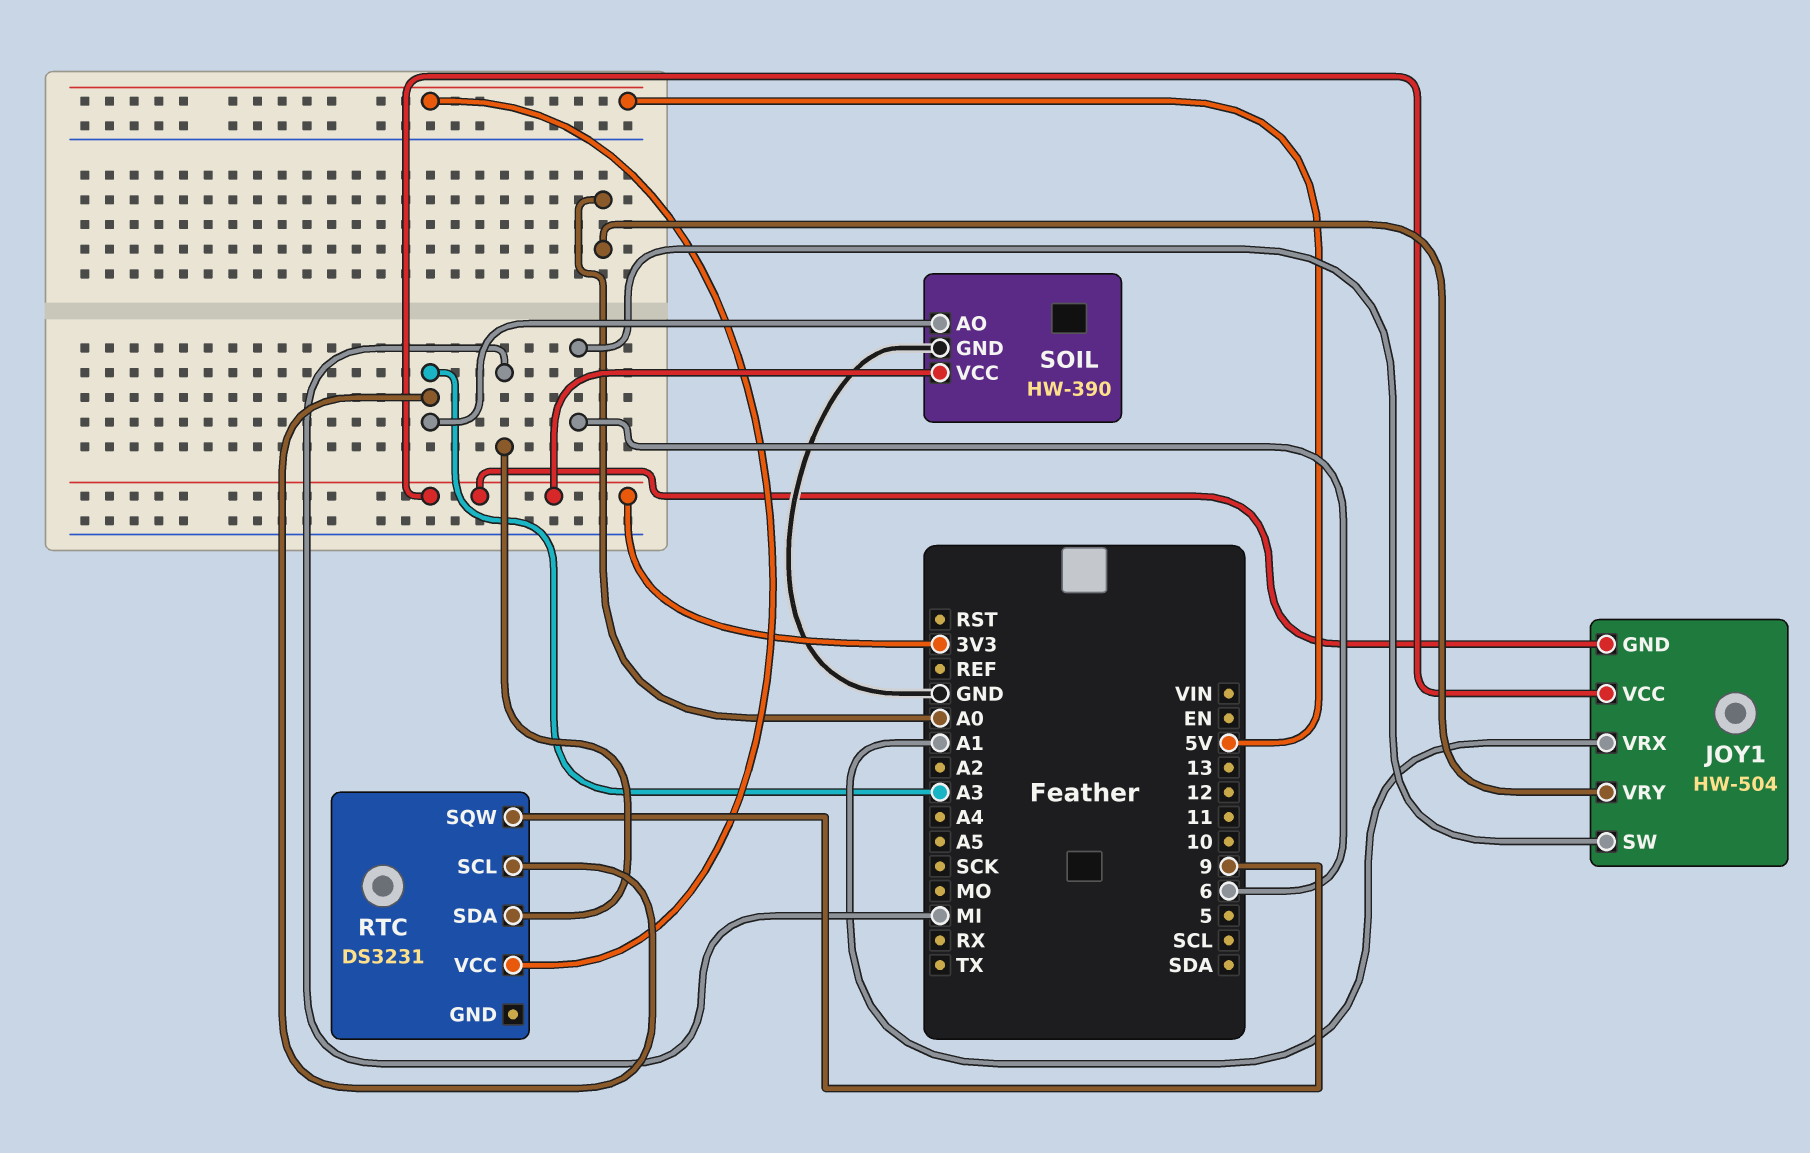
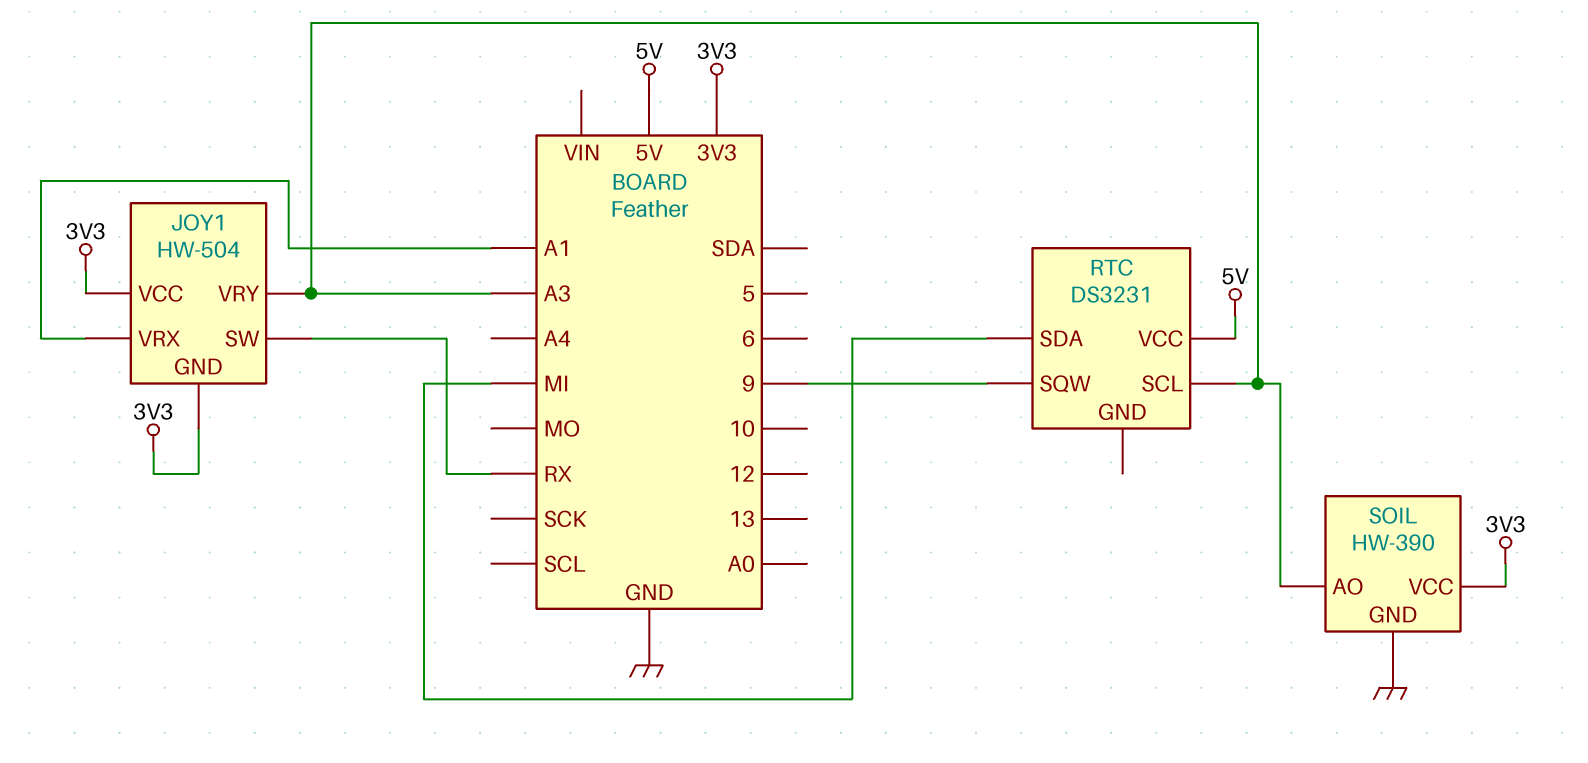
JOY1 pin SW: 6 -> RX
JOY1 pin VRY: A0 -> A3

